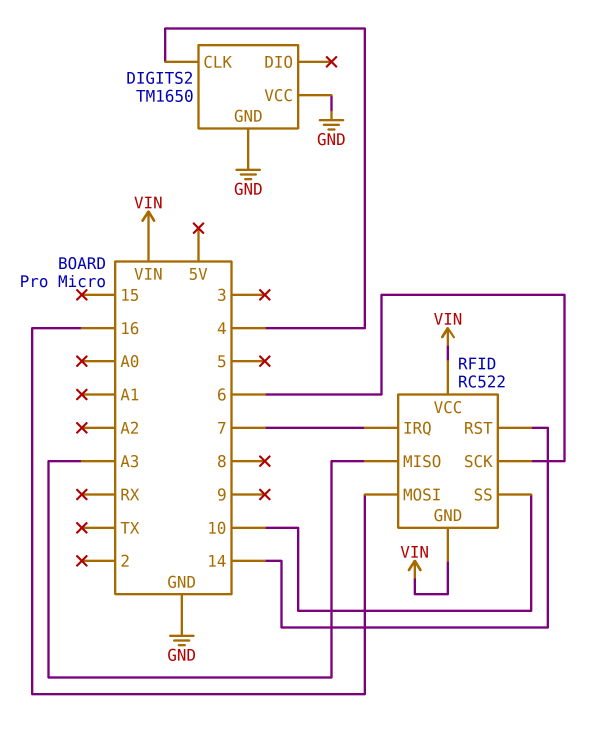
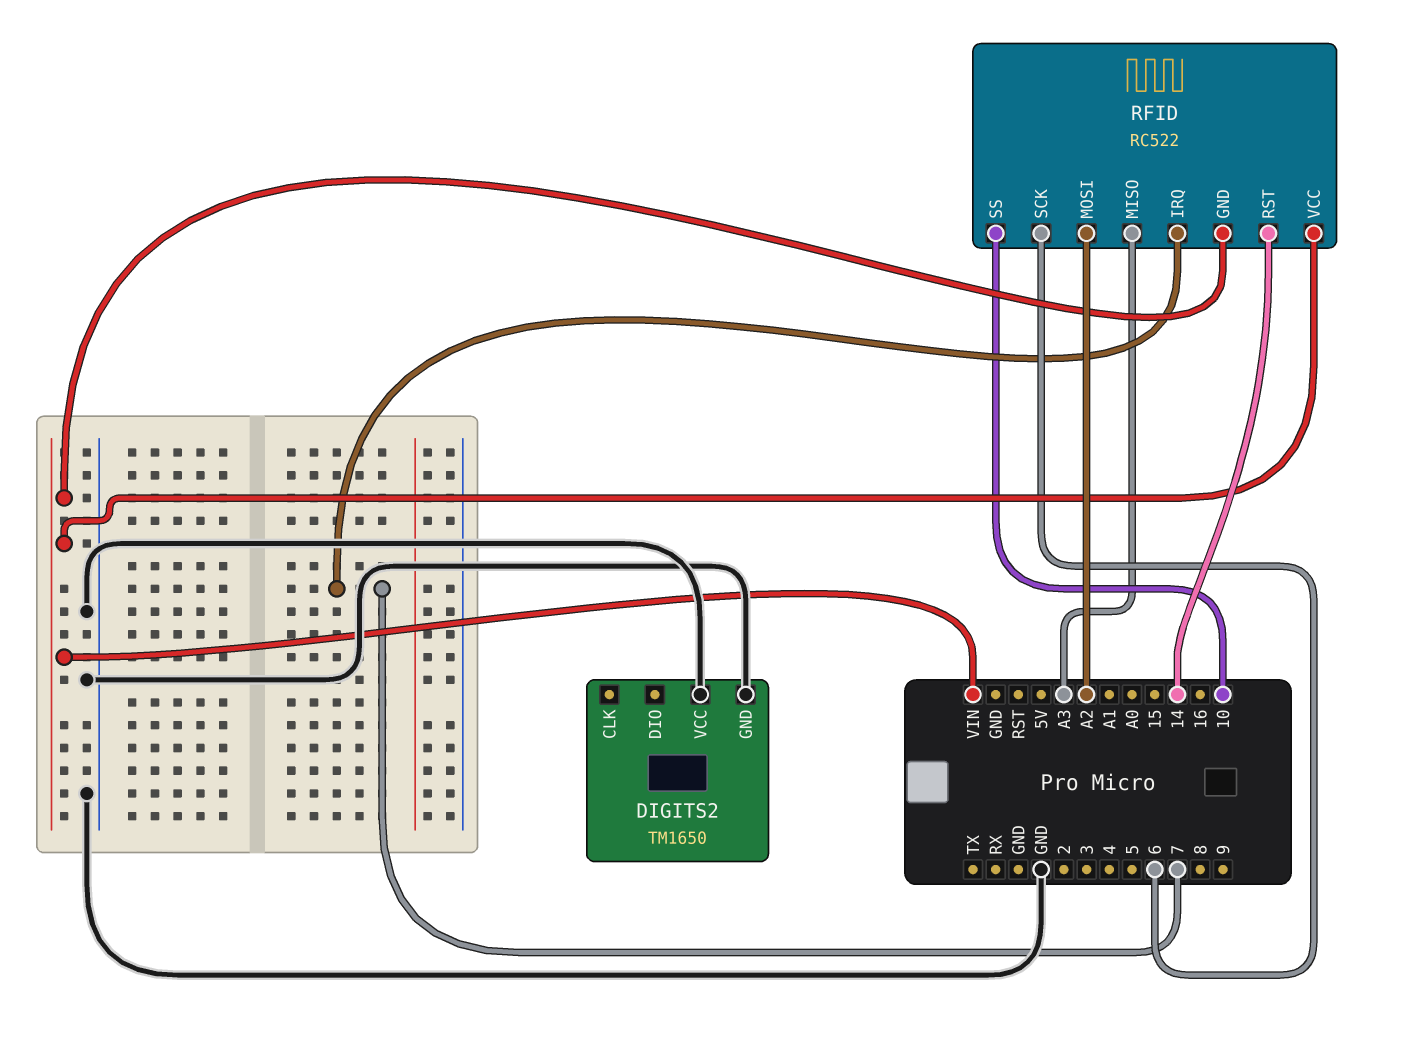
DIGITS2 pin CLK: 4 -> none
RFID pin MOSI: 16 -> A2

